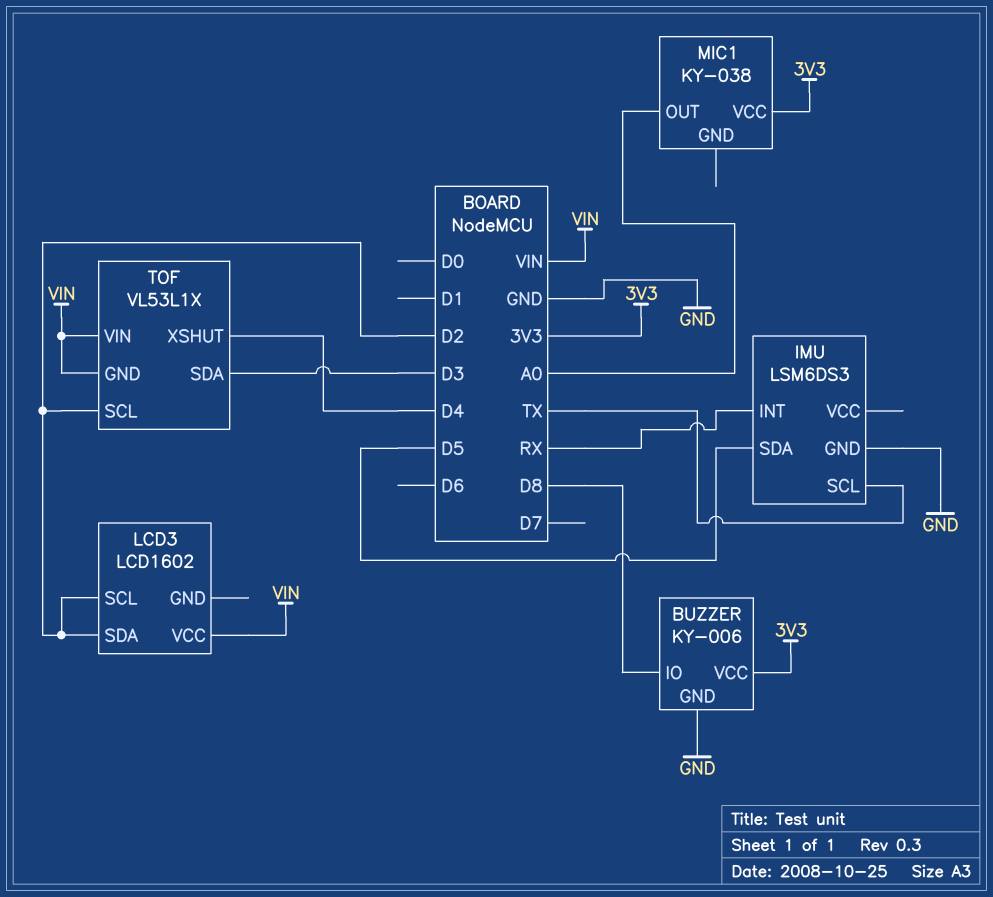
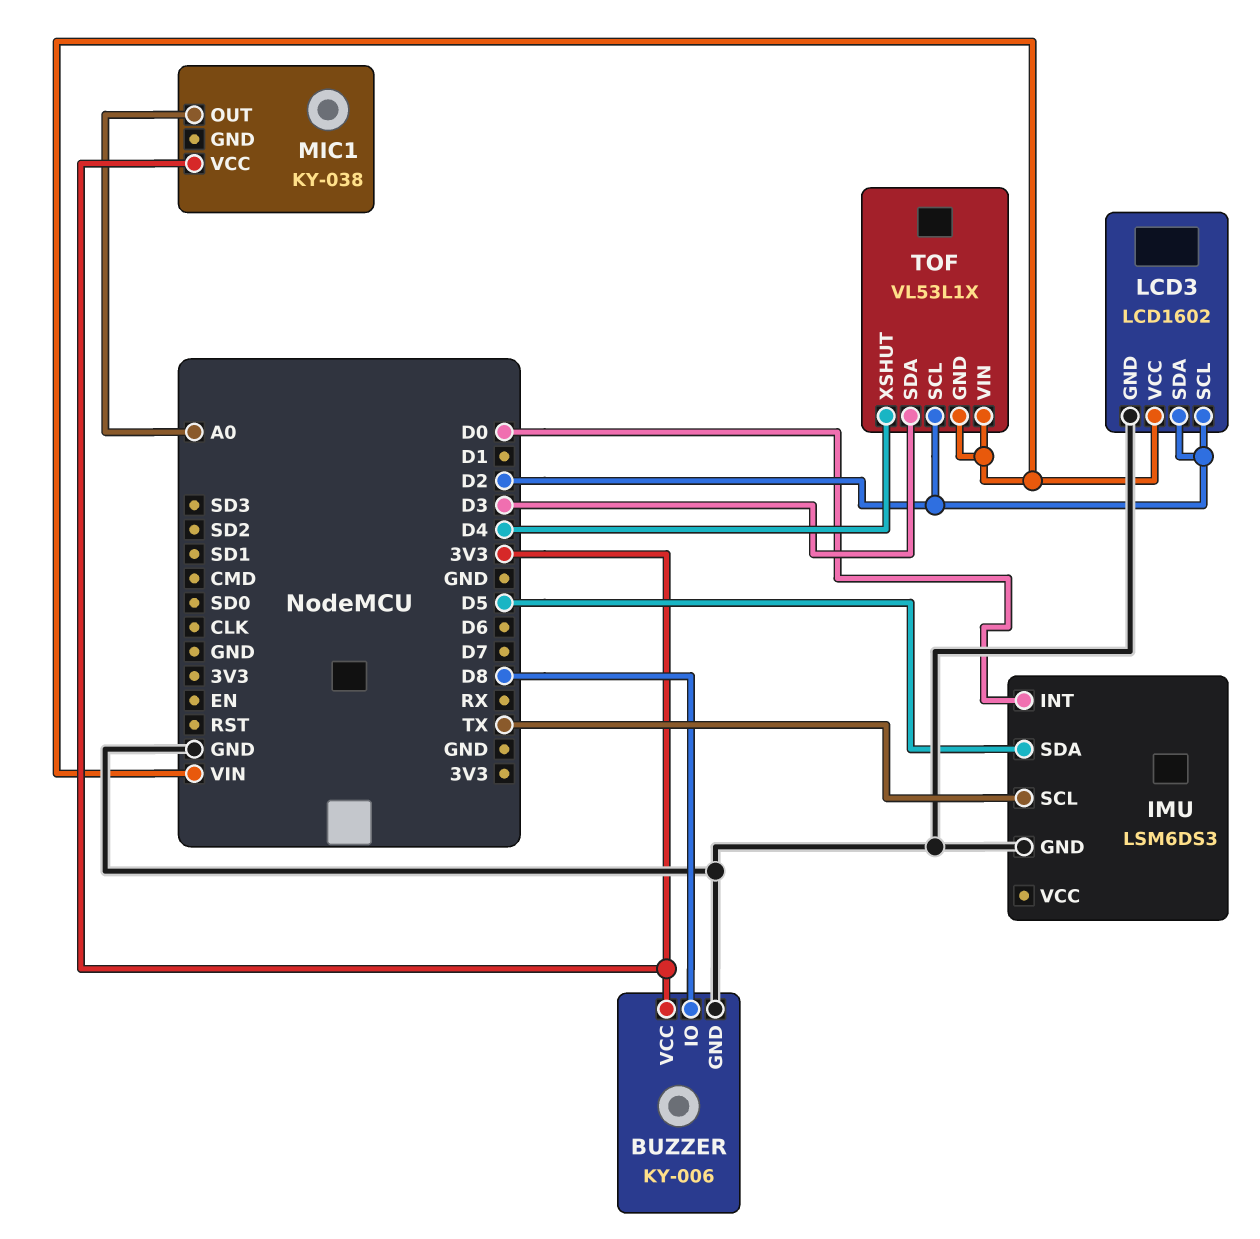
IMU pin INT: RX -> D0
LCD3 pin GND: none -> GND

